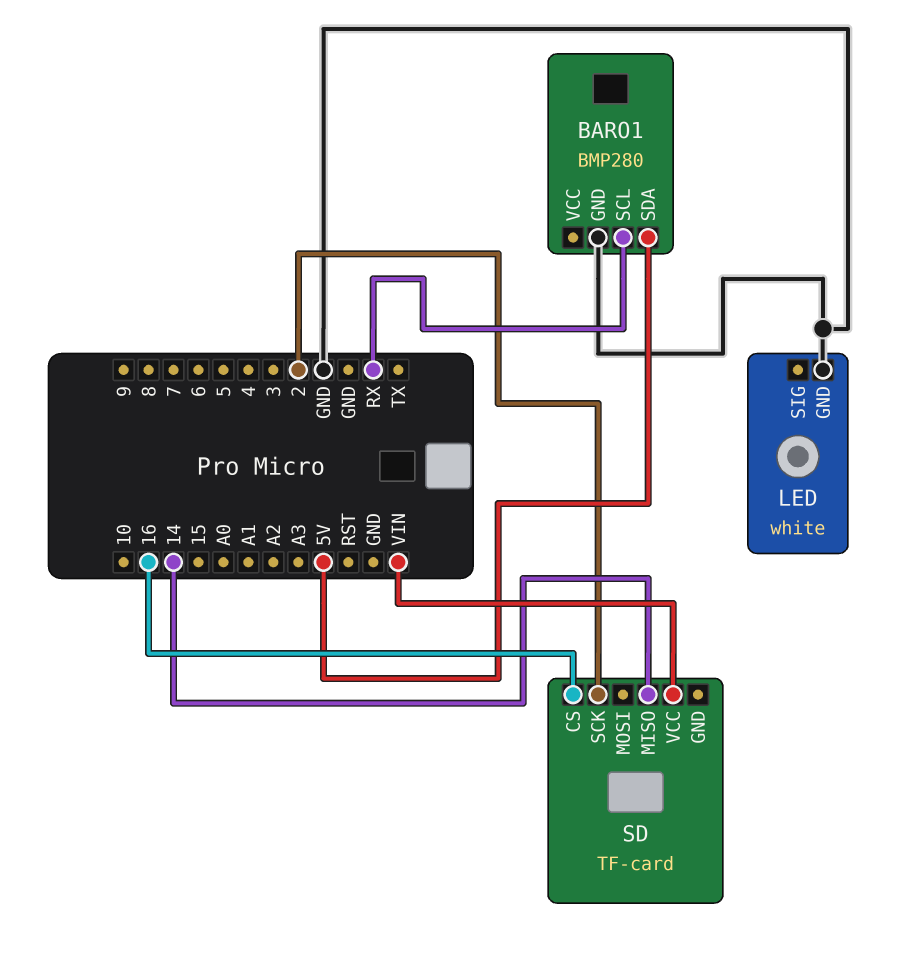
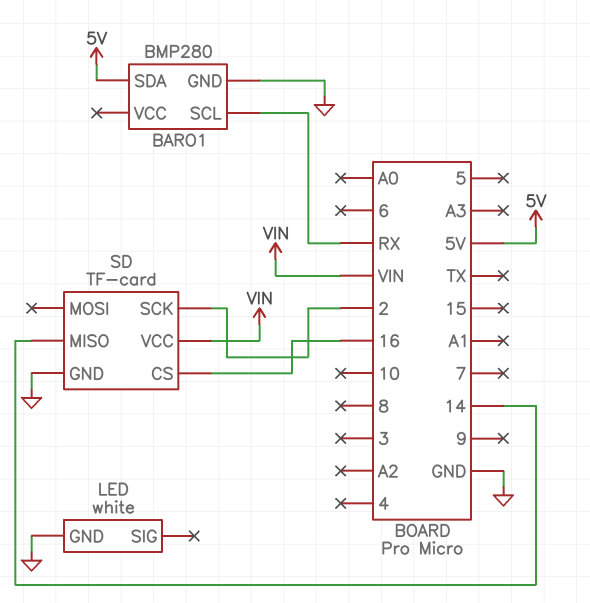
SD pin GND: none -> GND

